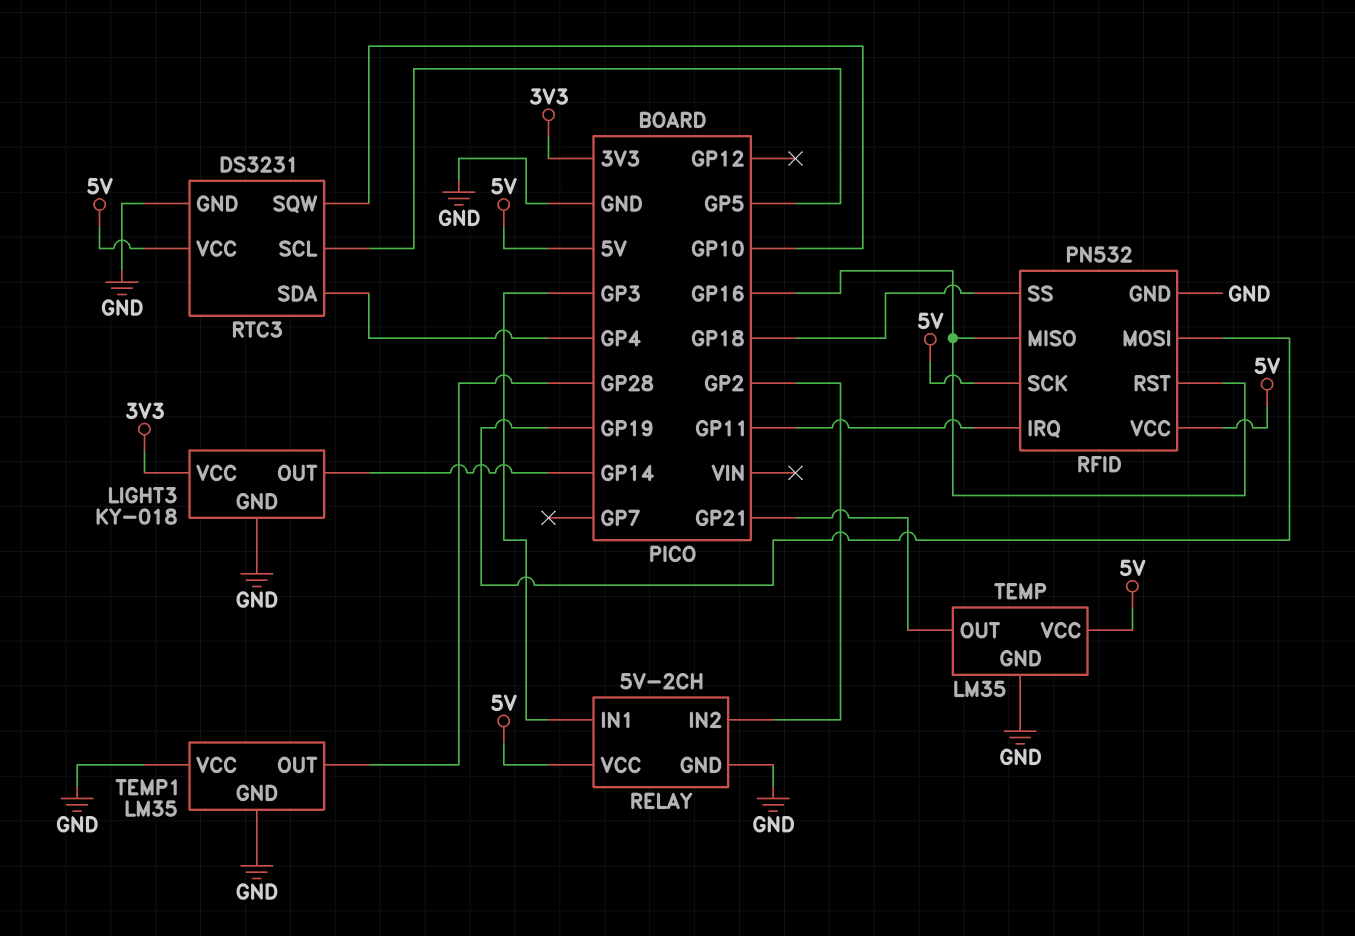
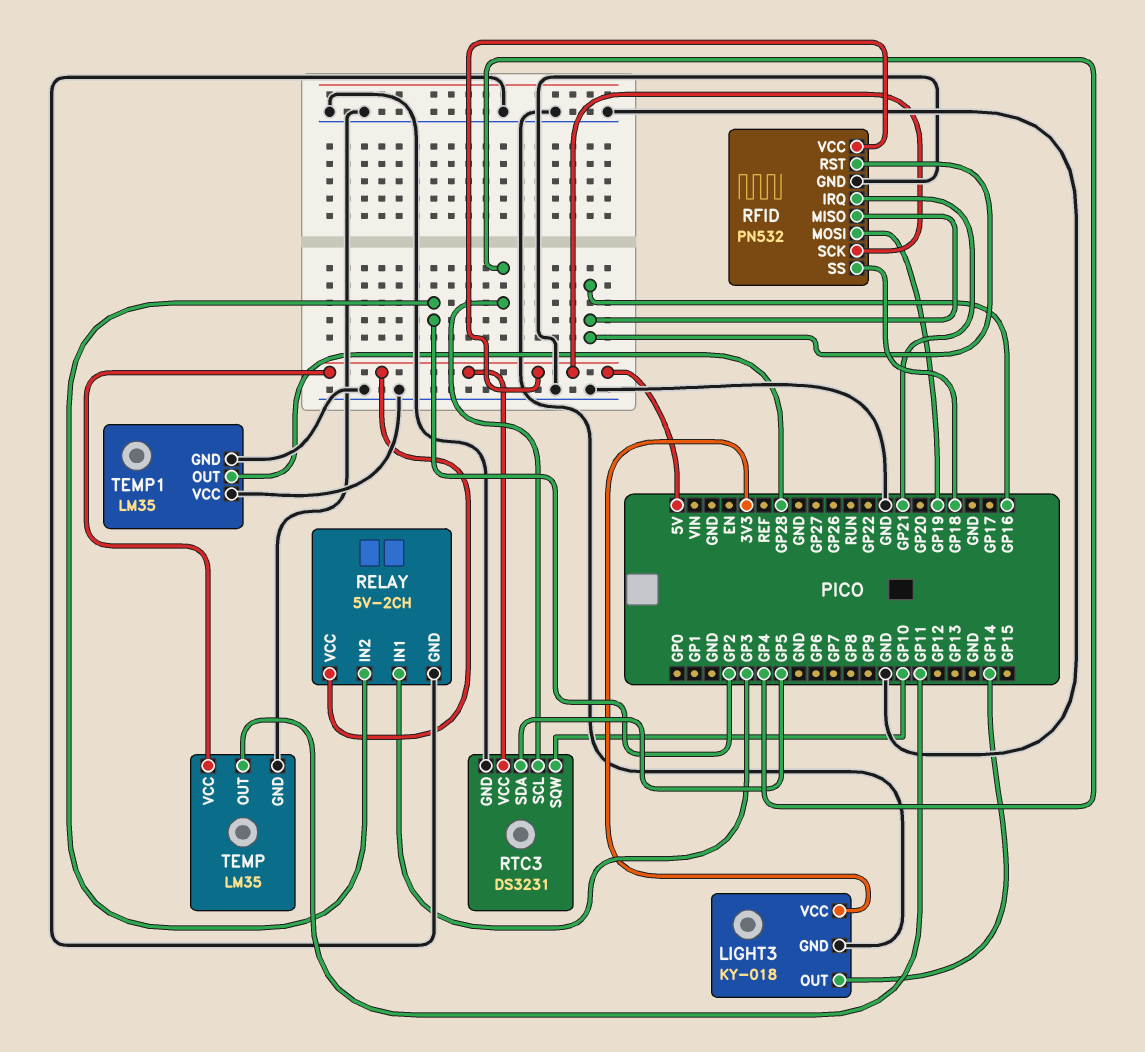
RFID pin IRQ: GP11 -> GP21
RTC3 pin SCL: GP5 -> GP4
RTC3 pin SDA: GP4 -> GP5
TEMP pin OUT: GP21 -> GP11

